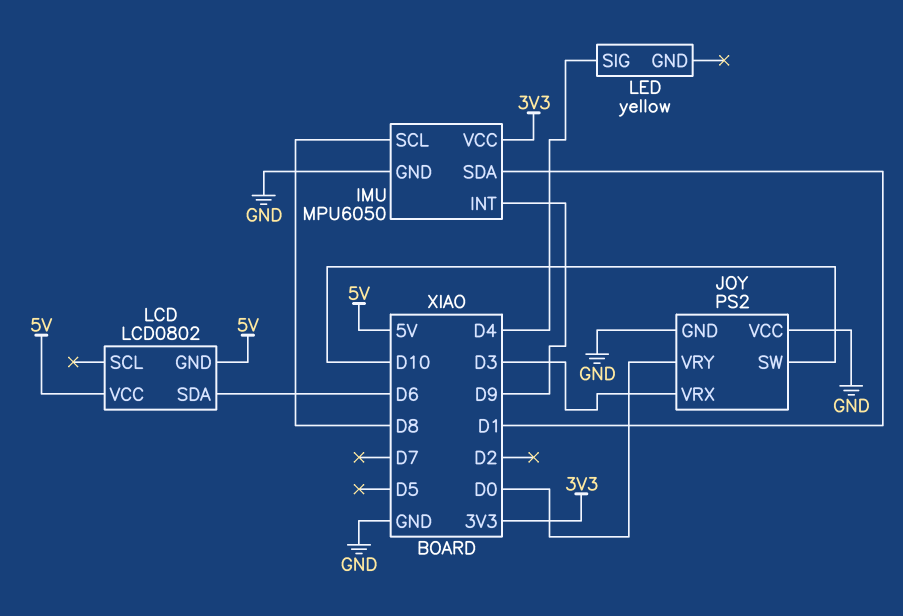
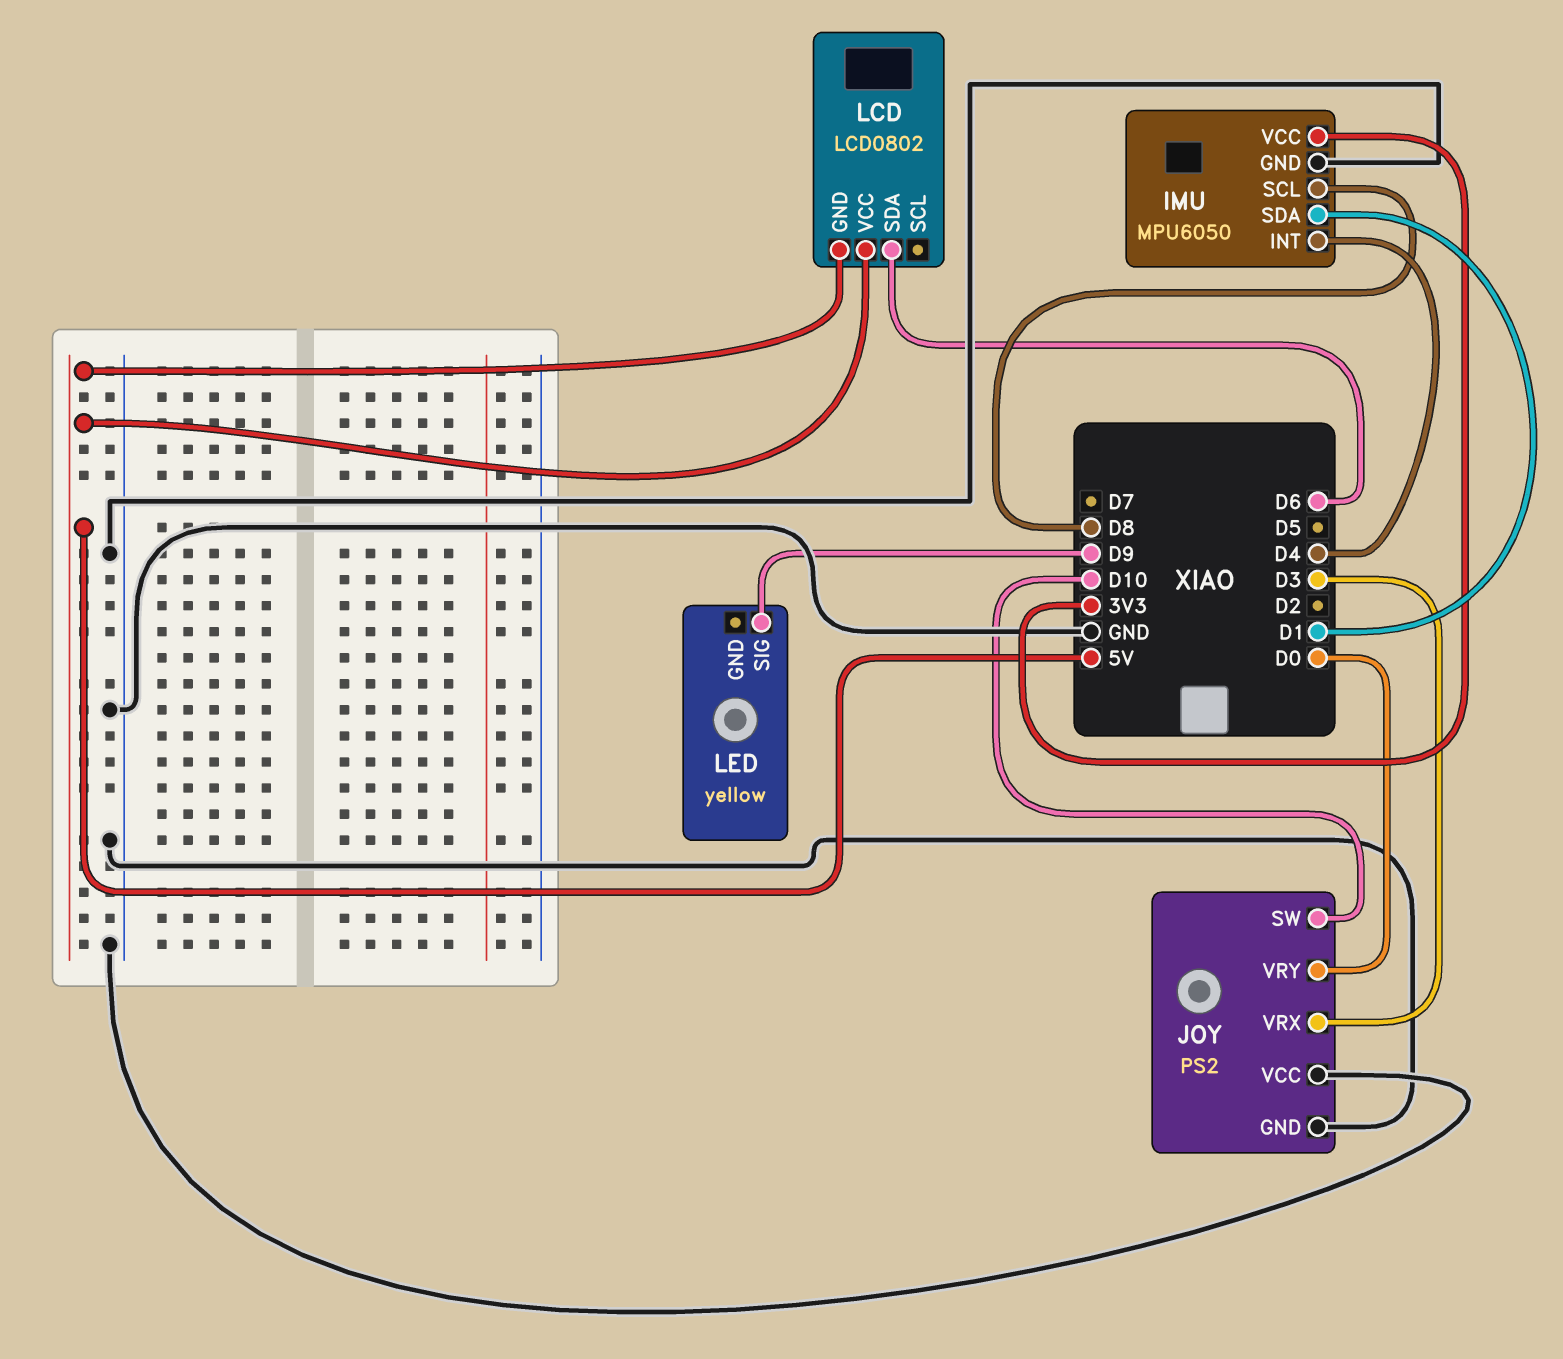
IMU pin INT: D9 -> D4
LED pin SIG: D4 -> D9

